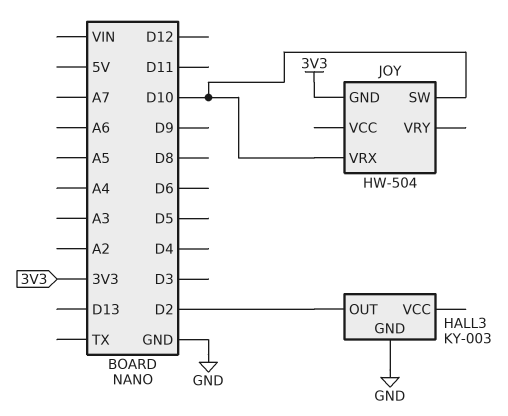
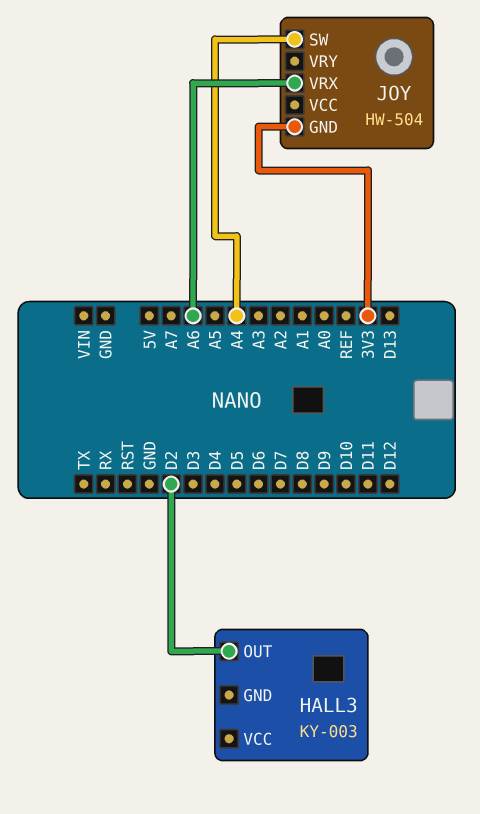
HALL3 pin GND: GND -> none
JOY pin SW: D10 -> A4
JOY pin VRX: D10 -> A6

